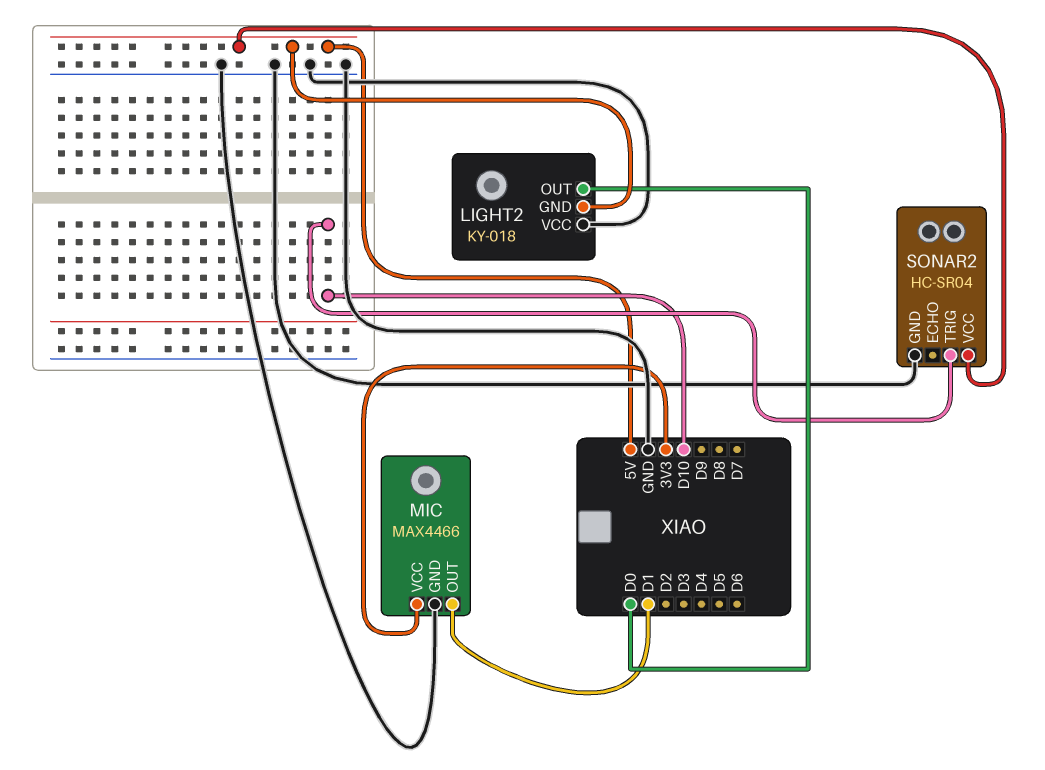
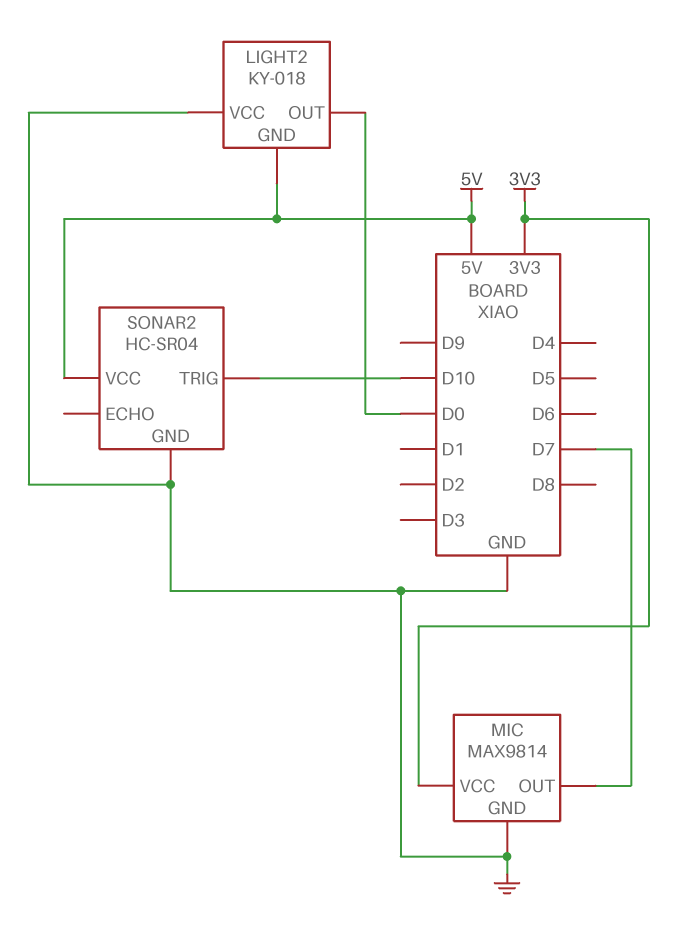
MIC: MAX4466 -> MAX9814
MIC pin OUT: D1 -> D7

